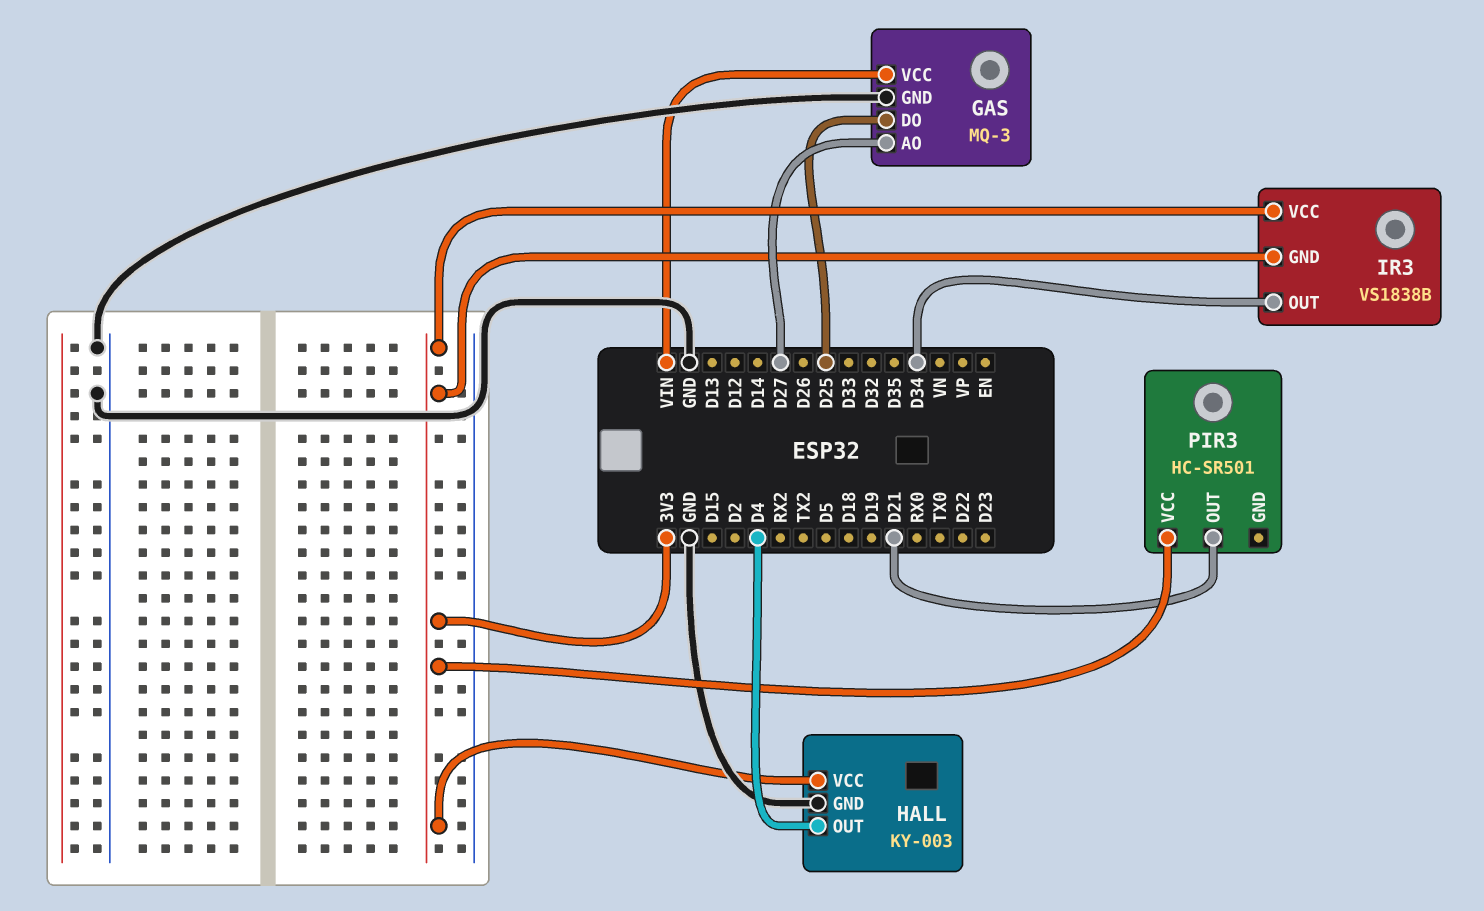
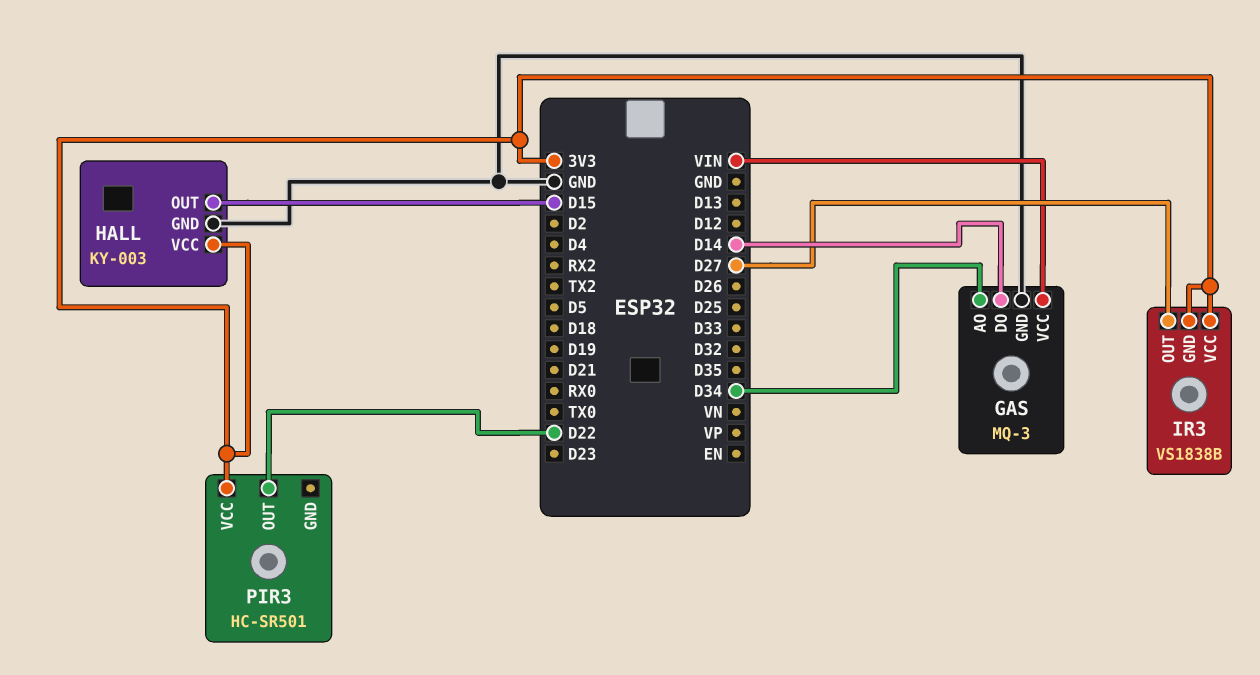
GAS pin AO: D27 -> D34
GAS pin DO: D25 -> D14
HALL pin OUT: D4 -> D15
IR3 pin OUT: D34 -> D27
PIR3 pin OUT: D21 -> D22

